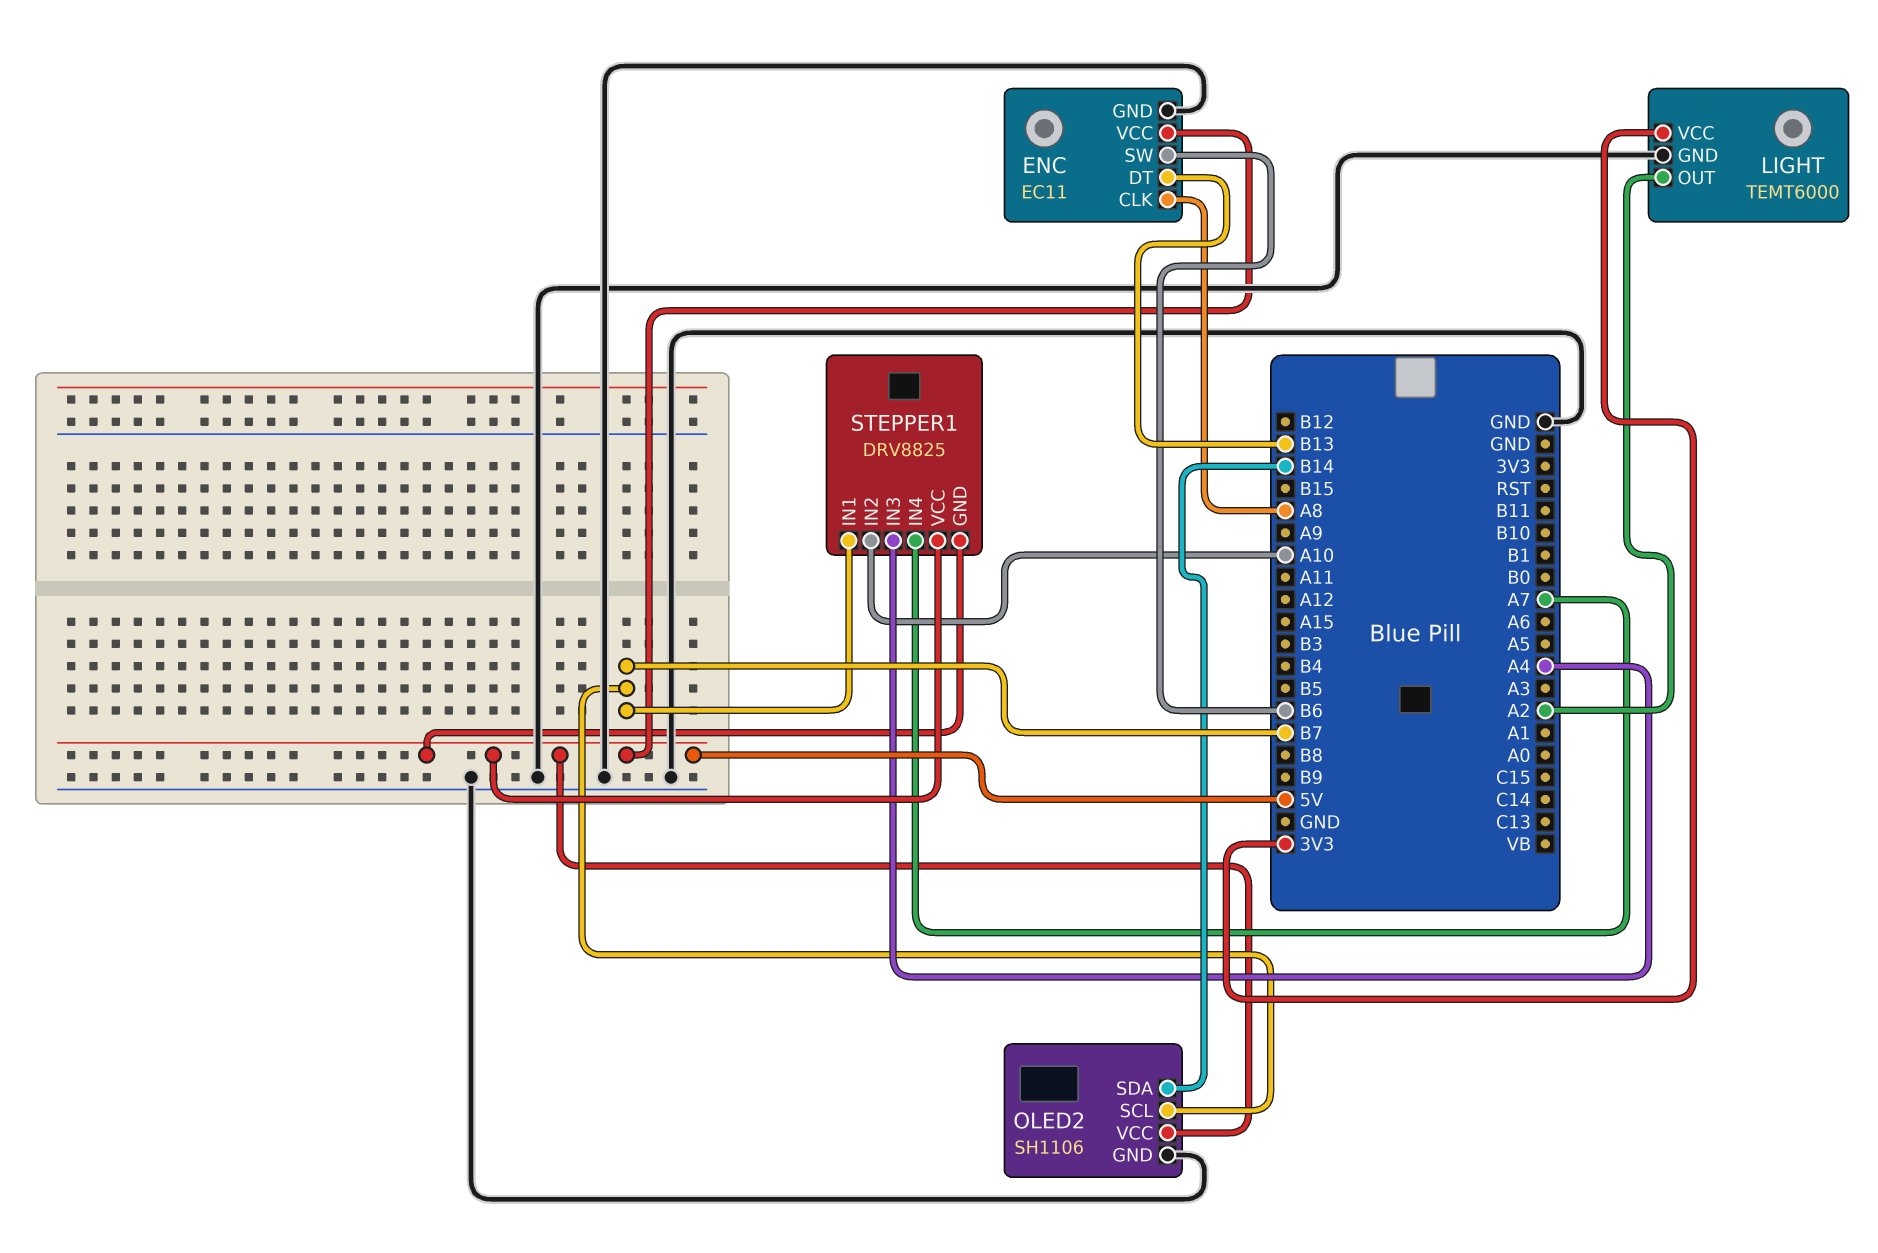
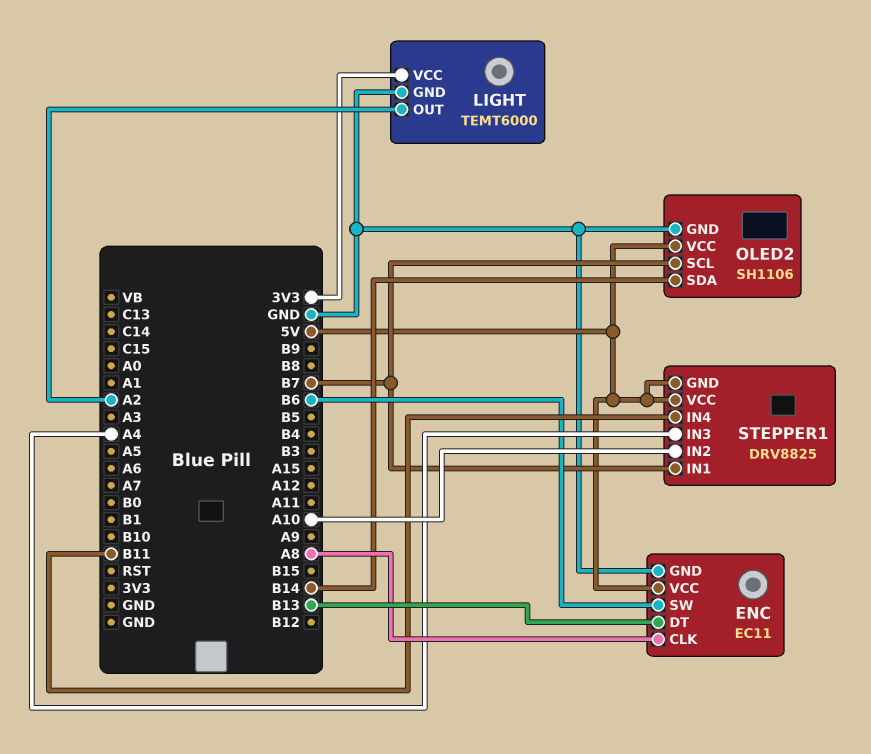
STEPPER1 pin IN4: A7 -> B11

